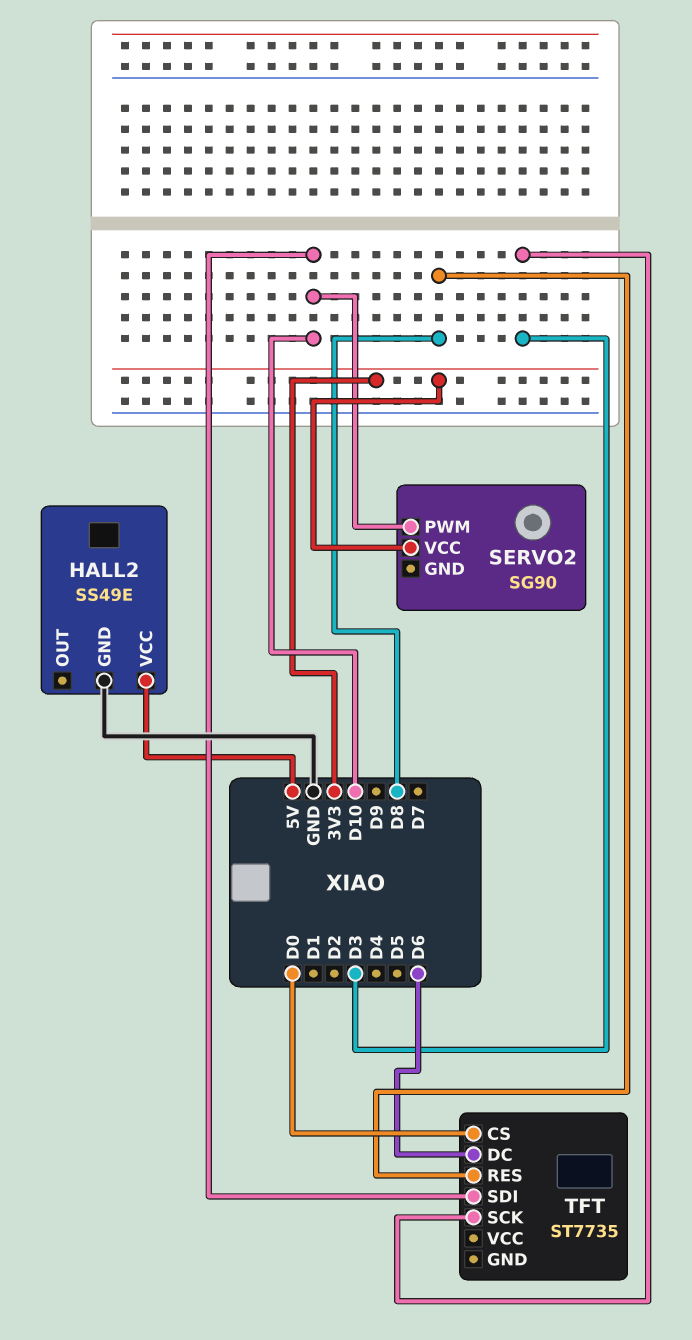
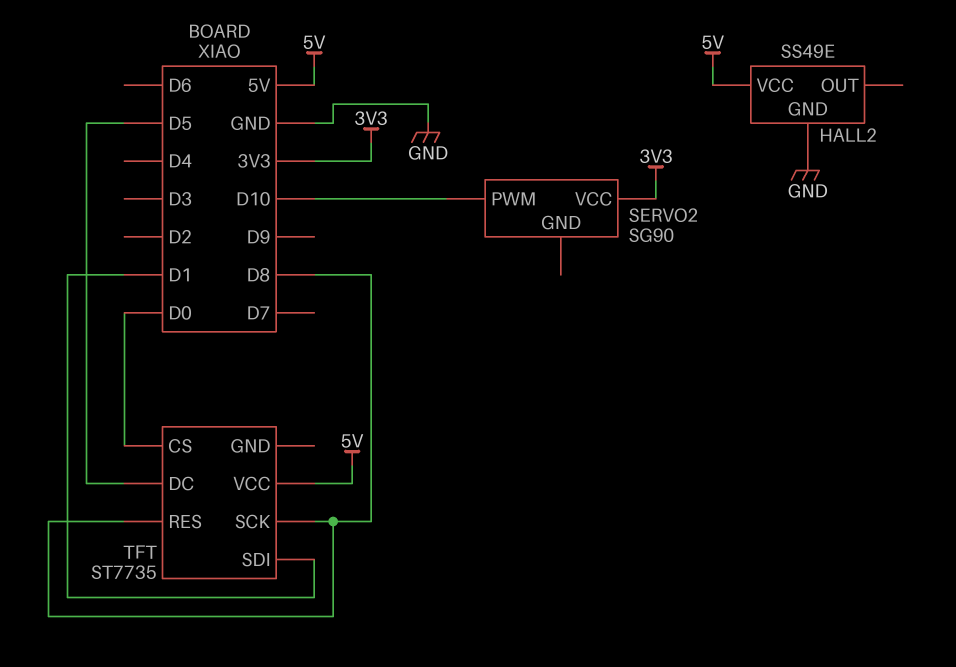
TFT pin DC: D6 -> D5
TFT pin SCK: D3 -> D8
TFT pin SDI: D10 -> D1
TFT pin VCC: none -> 5V

